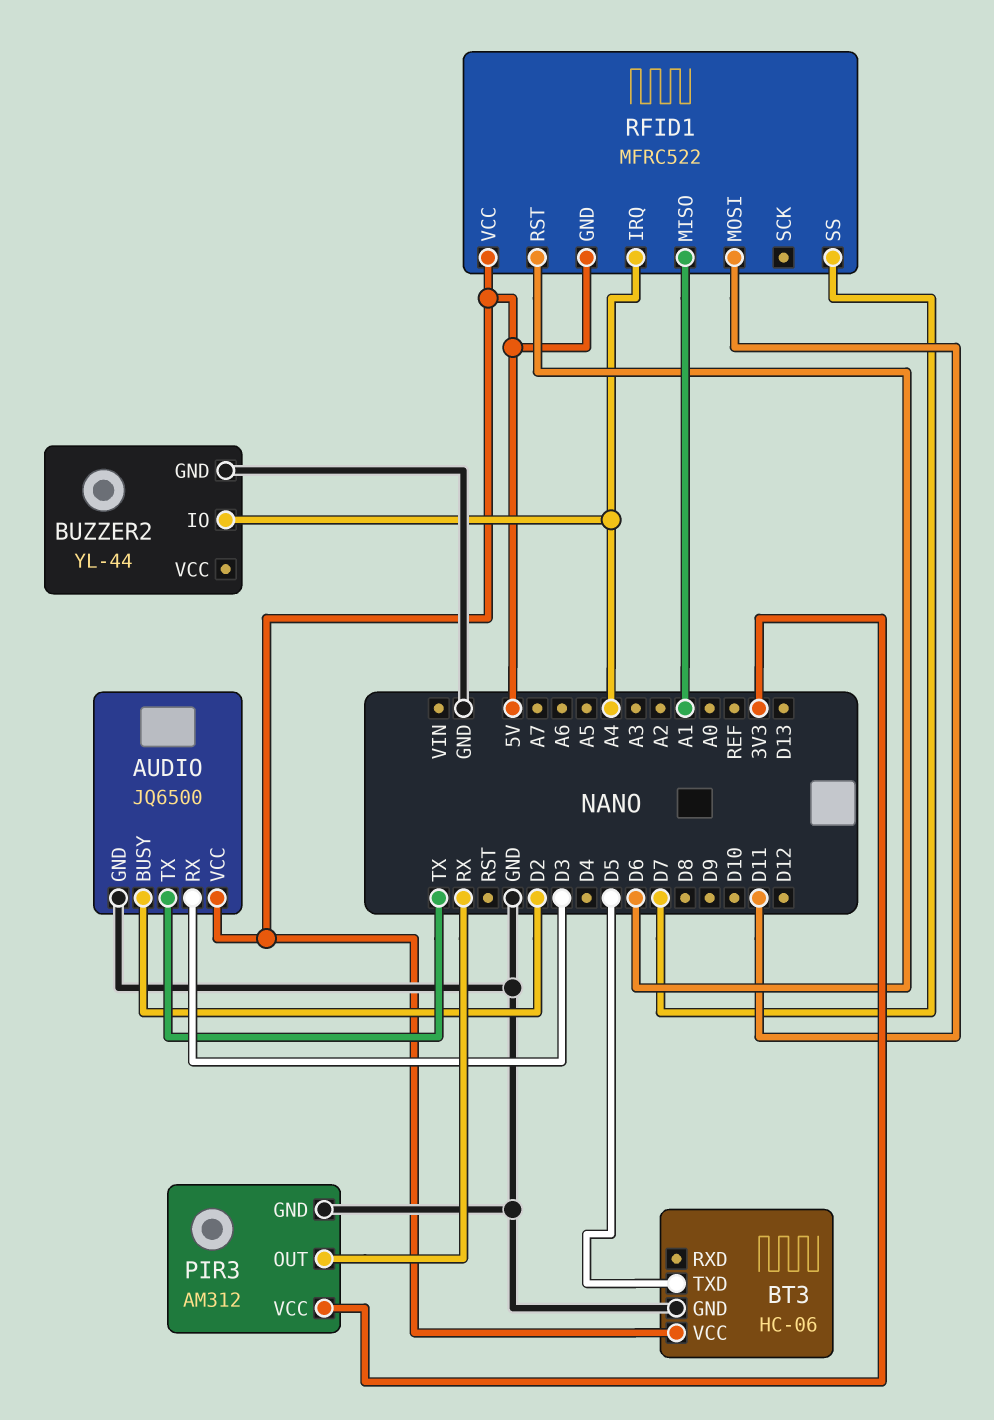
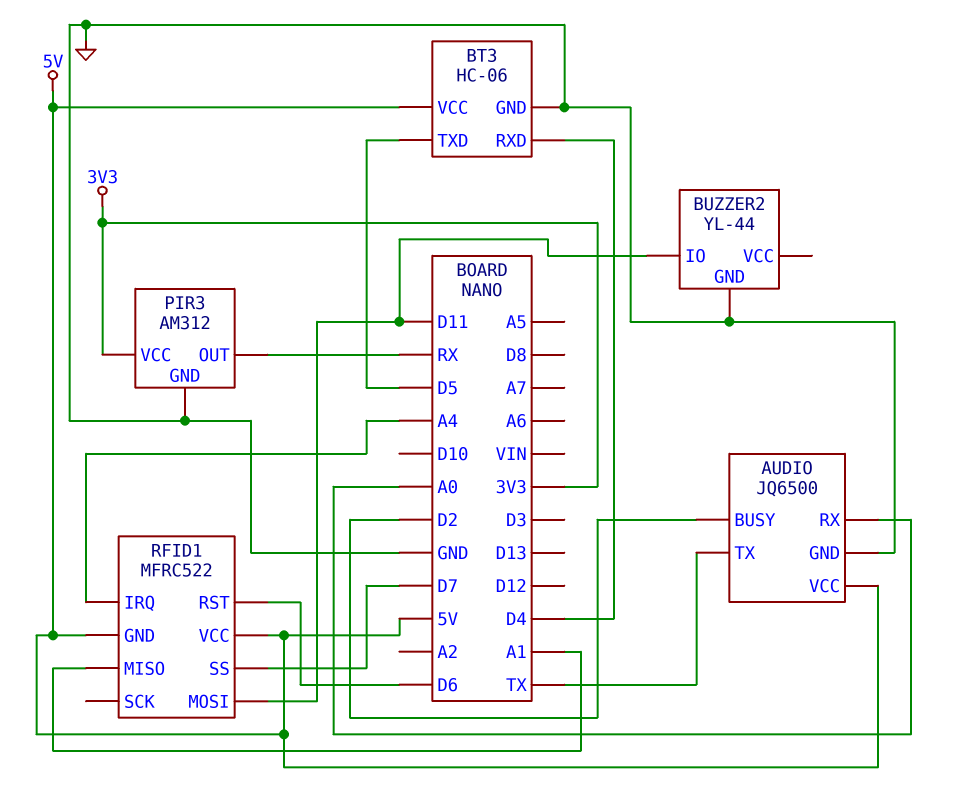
AUDIO pin RX: D3 -> A0
BT3 pin RXD: none -> D4
BUZZER2 pin IO: A4 -> D11

